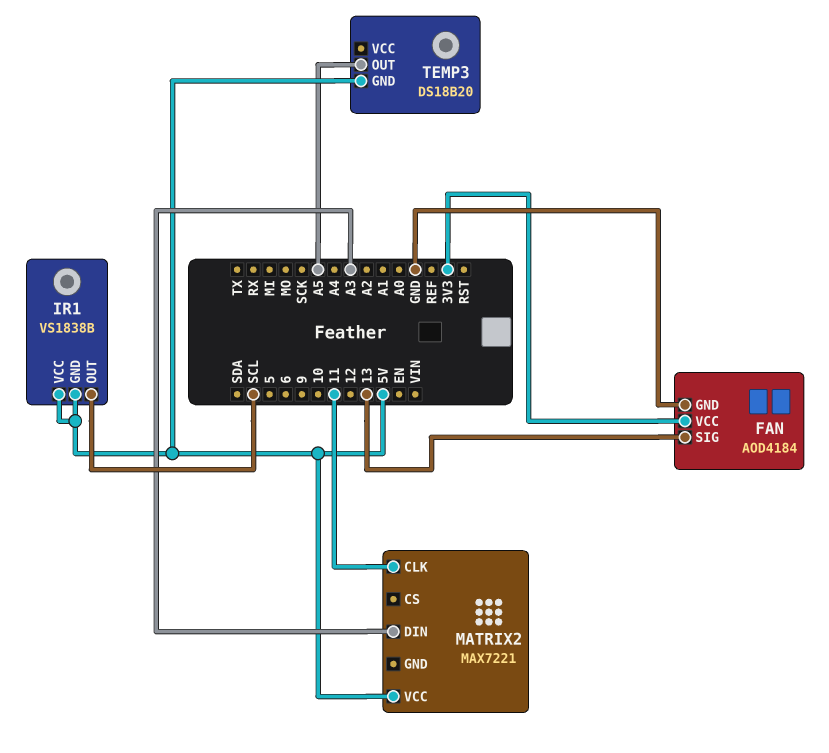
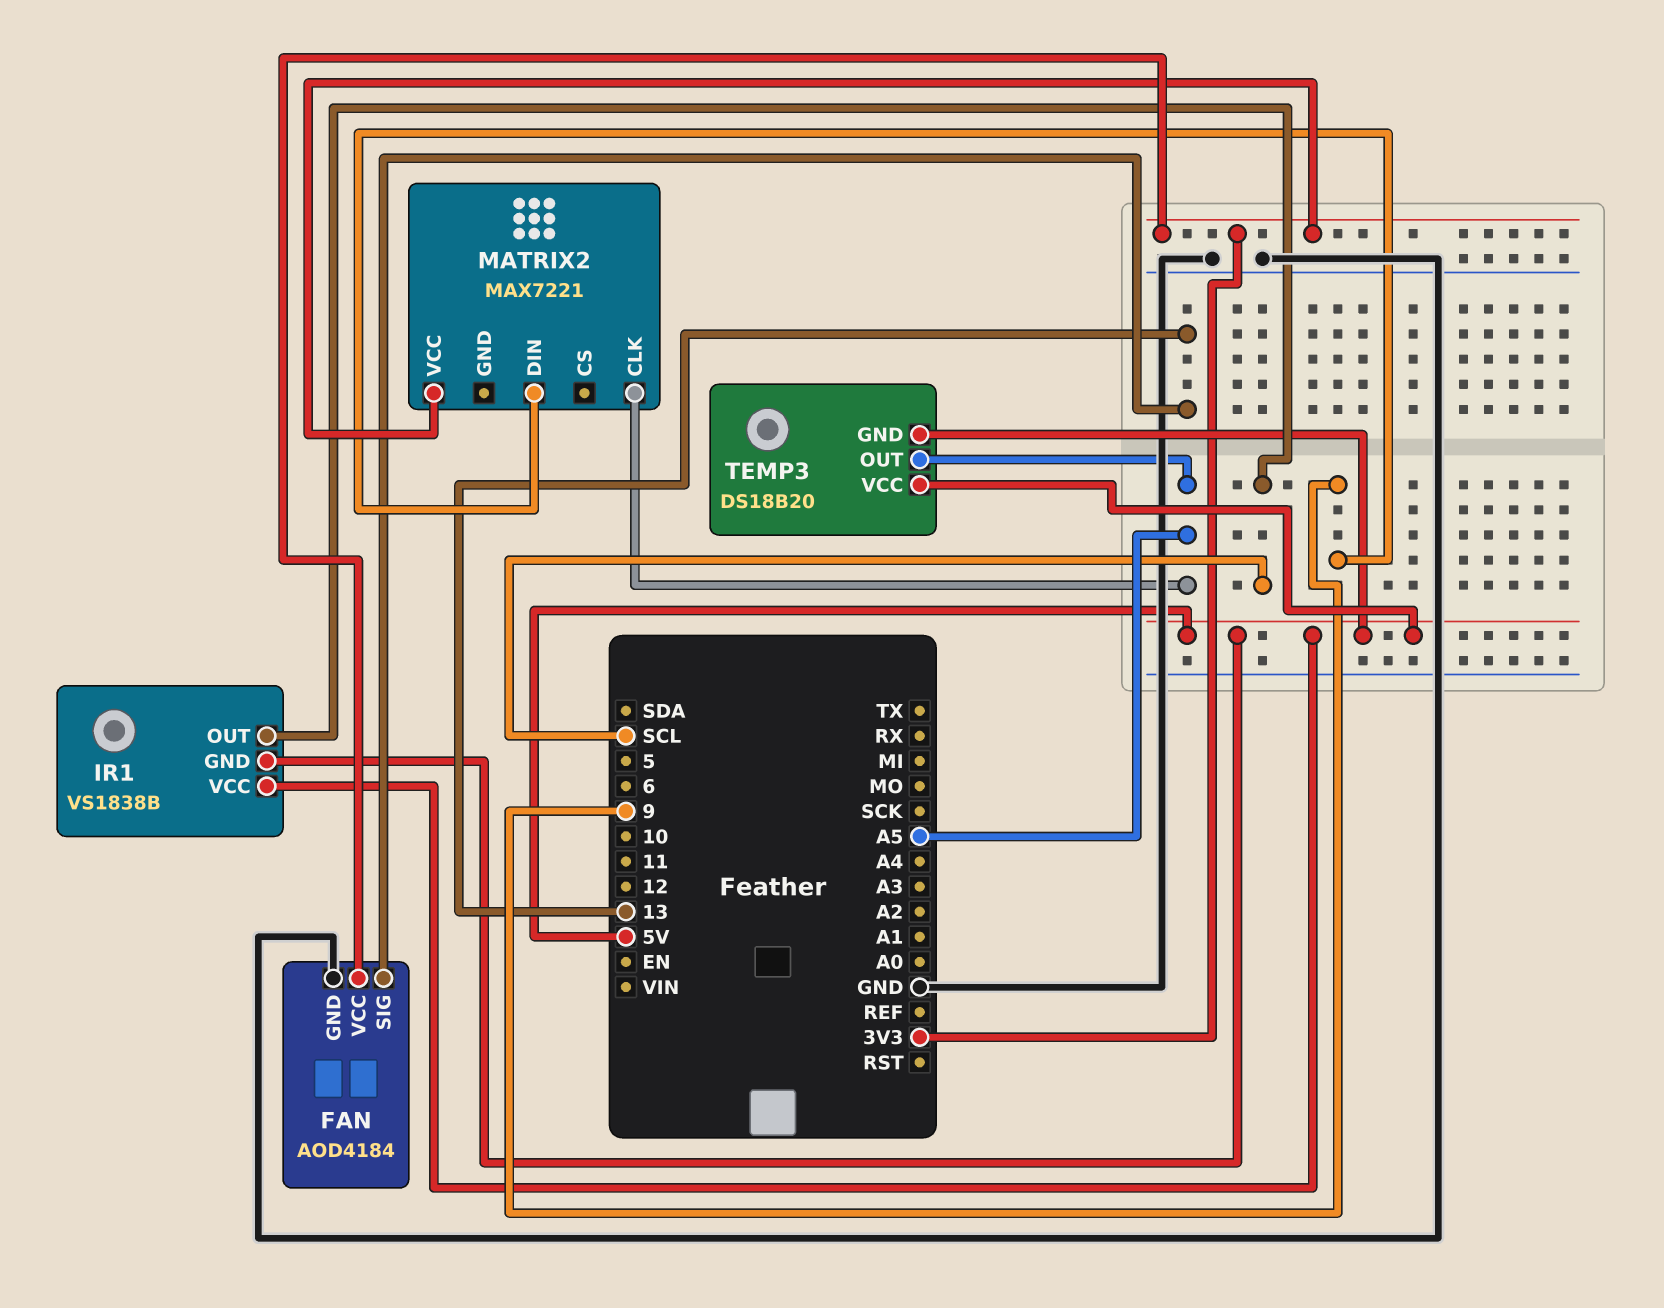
MATRIX2 pin CLK: 11 -> A5
MATRIX2 pin DIN: A3 -> 9
MATRIX2 pin VCC: 5V -> 3V3
TEMP3 pin VCC: none -> 5V

